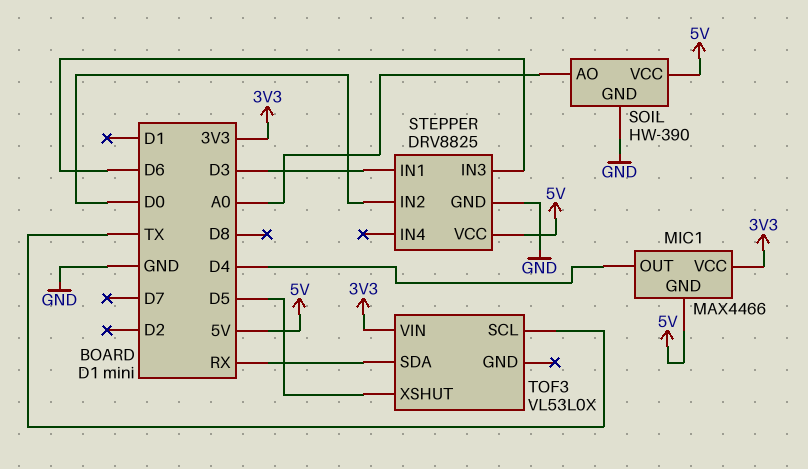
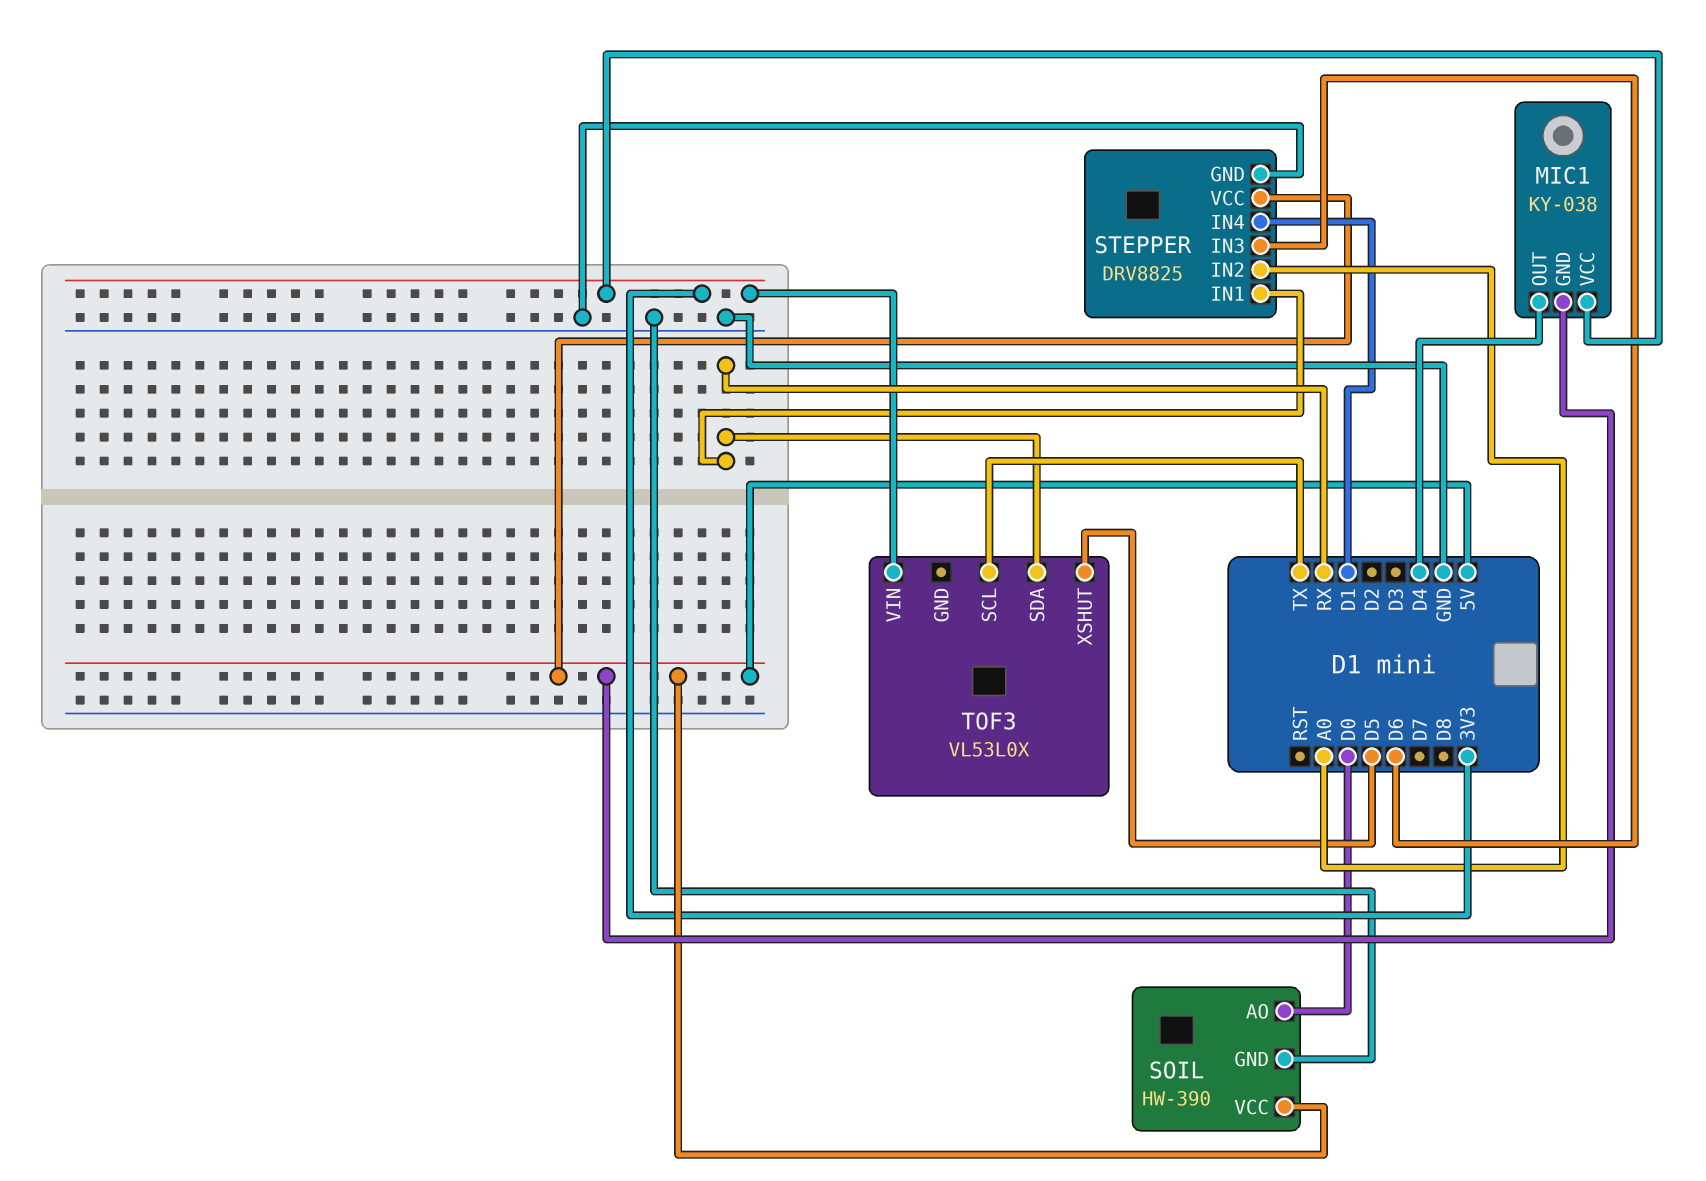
MIC1: MAX4466 -> KY-038
SOIL pin AO: A0 -> D0
STEPPER pin IN1: D3 -> RX
STEPPER pin IN2: D0 -> A0
STEPPER pin IN4: none -> D1

